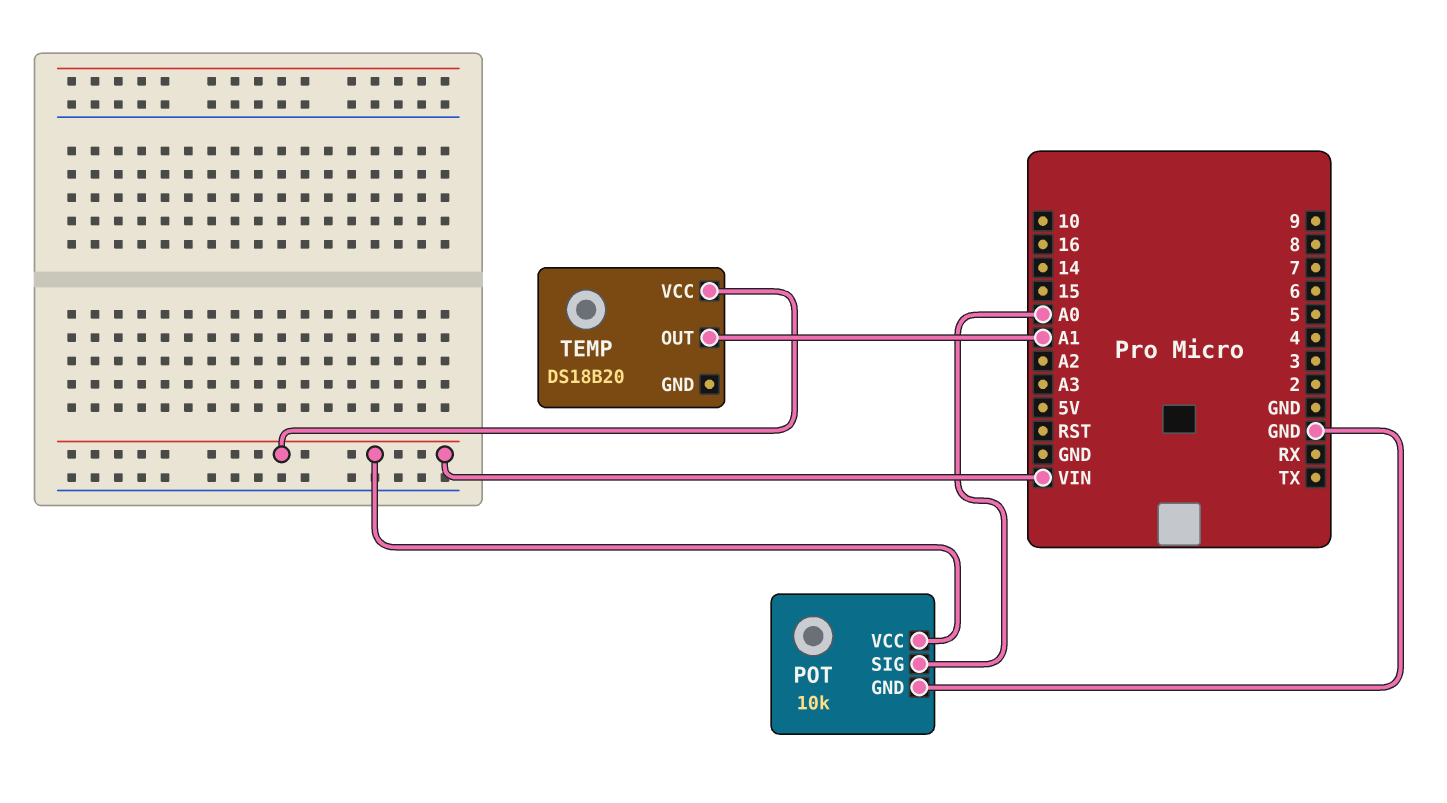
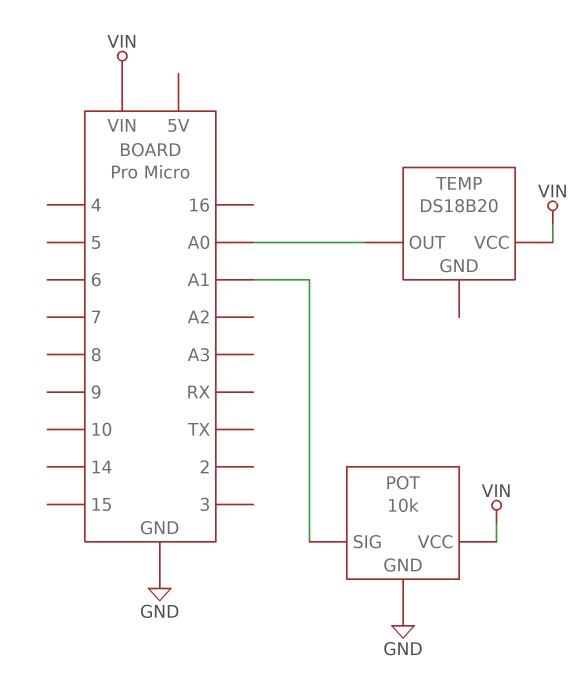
POT pin SIG: A0 -> A1
TEMP pin OUT: A1 -> A0

